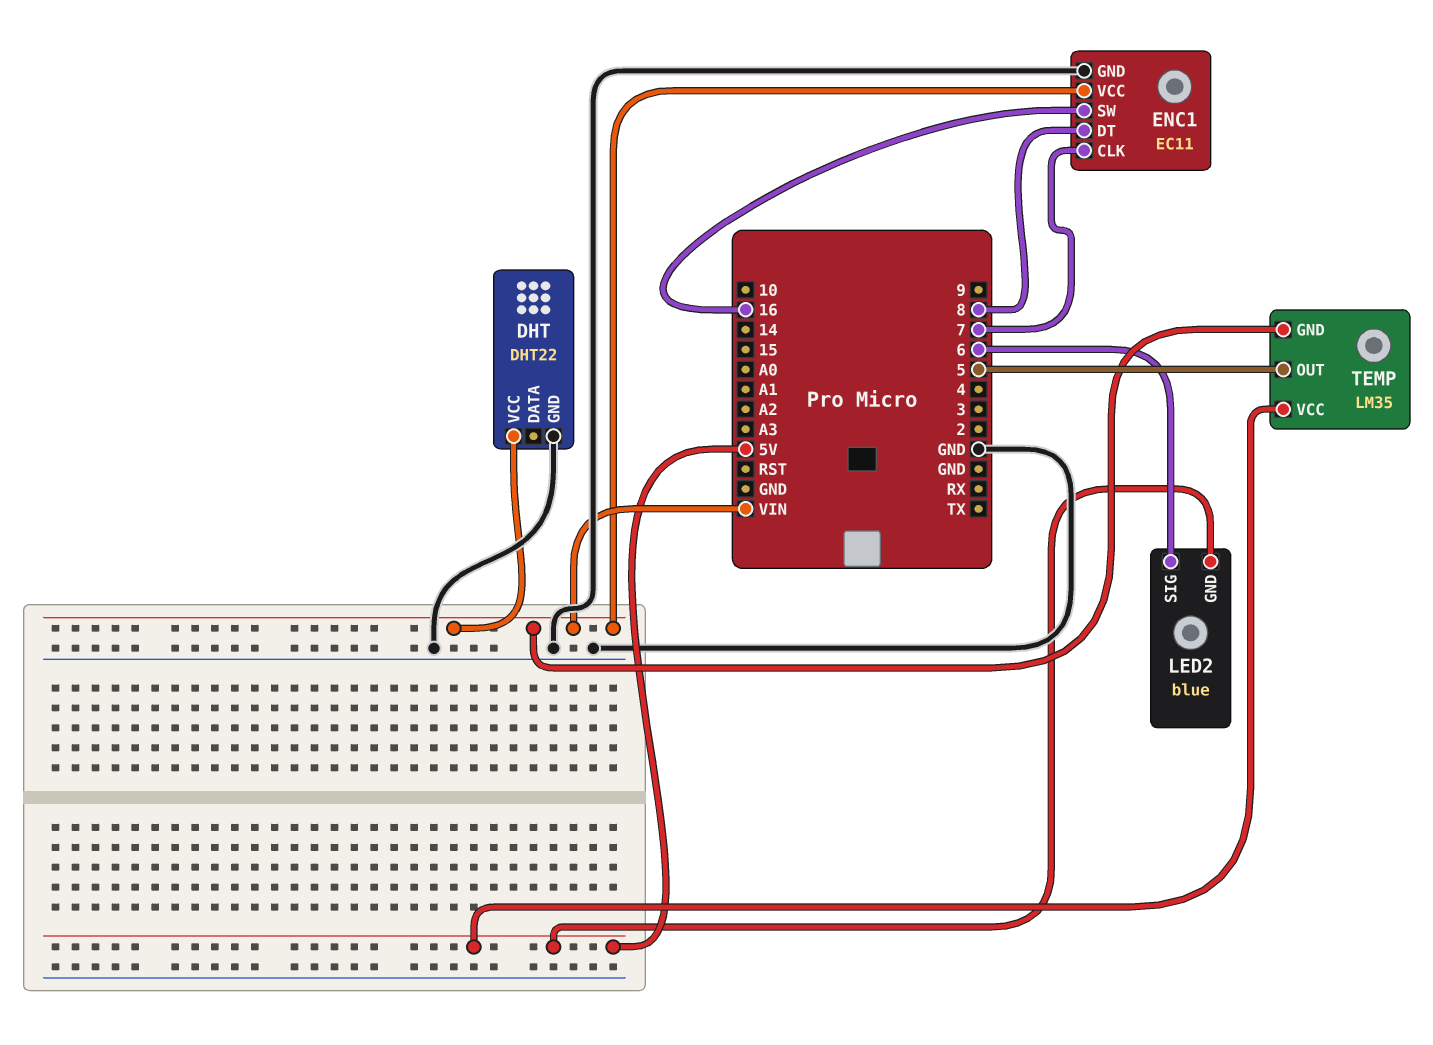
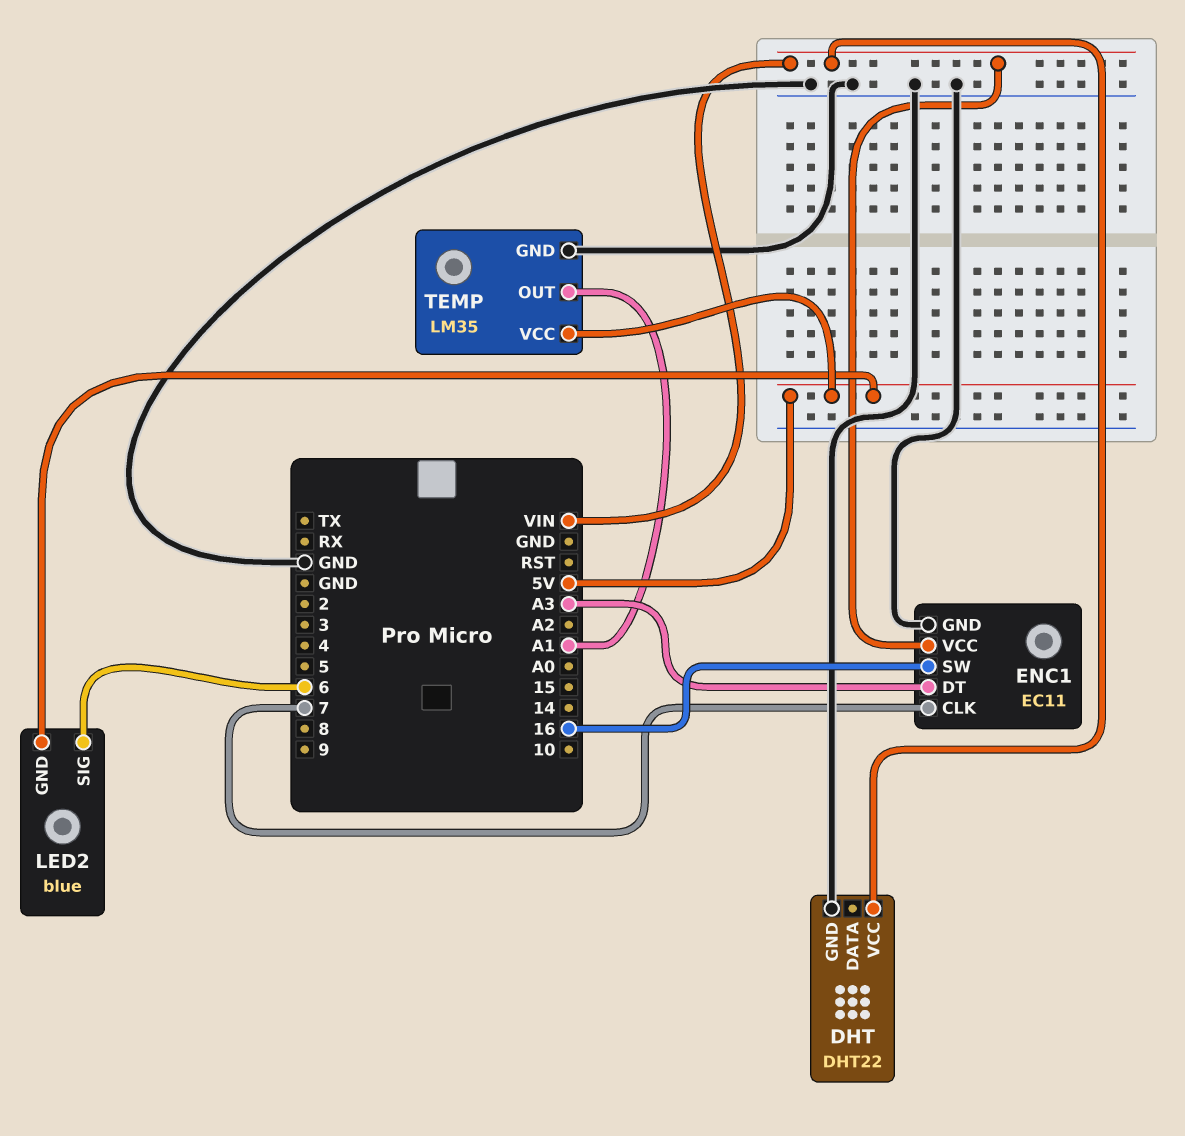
ENC1 pin DT: 8 -> A3
TEMP pin GND: VIN -> GND
TEMP pin OUT: 5 -> A1

